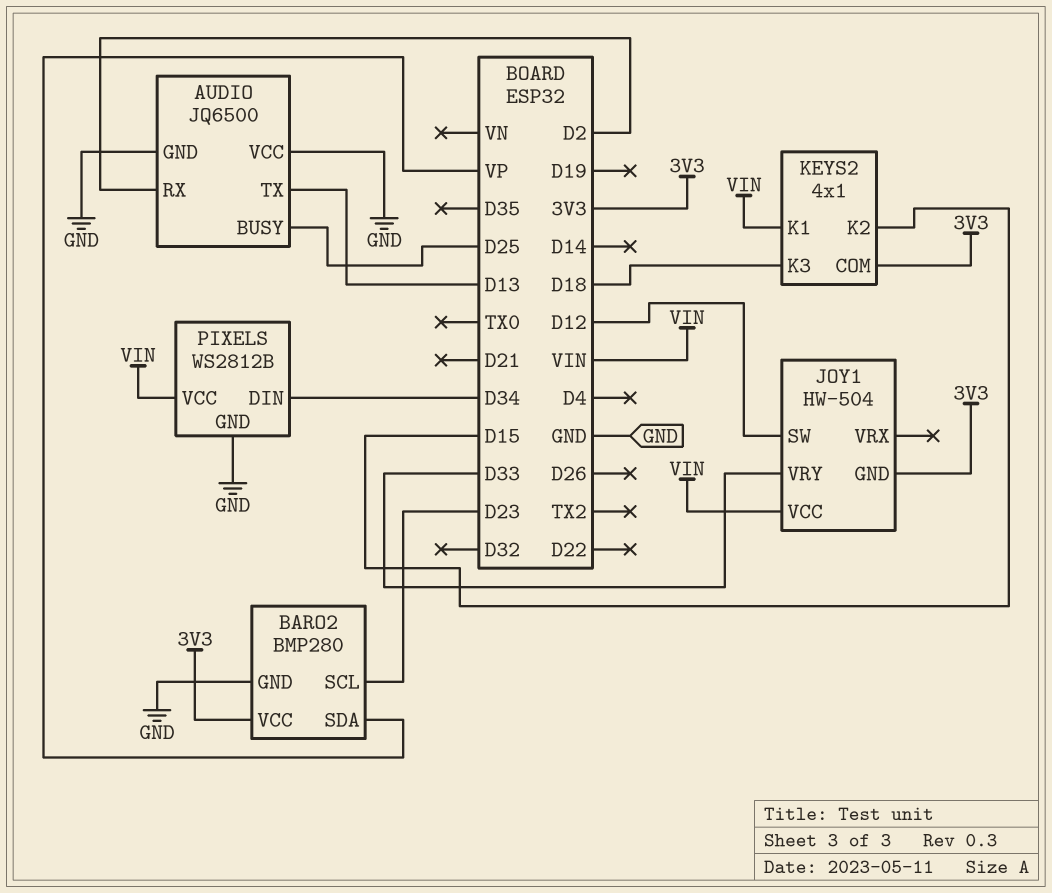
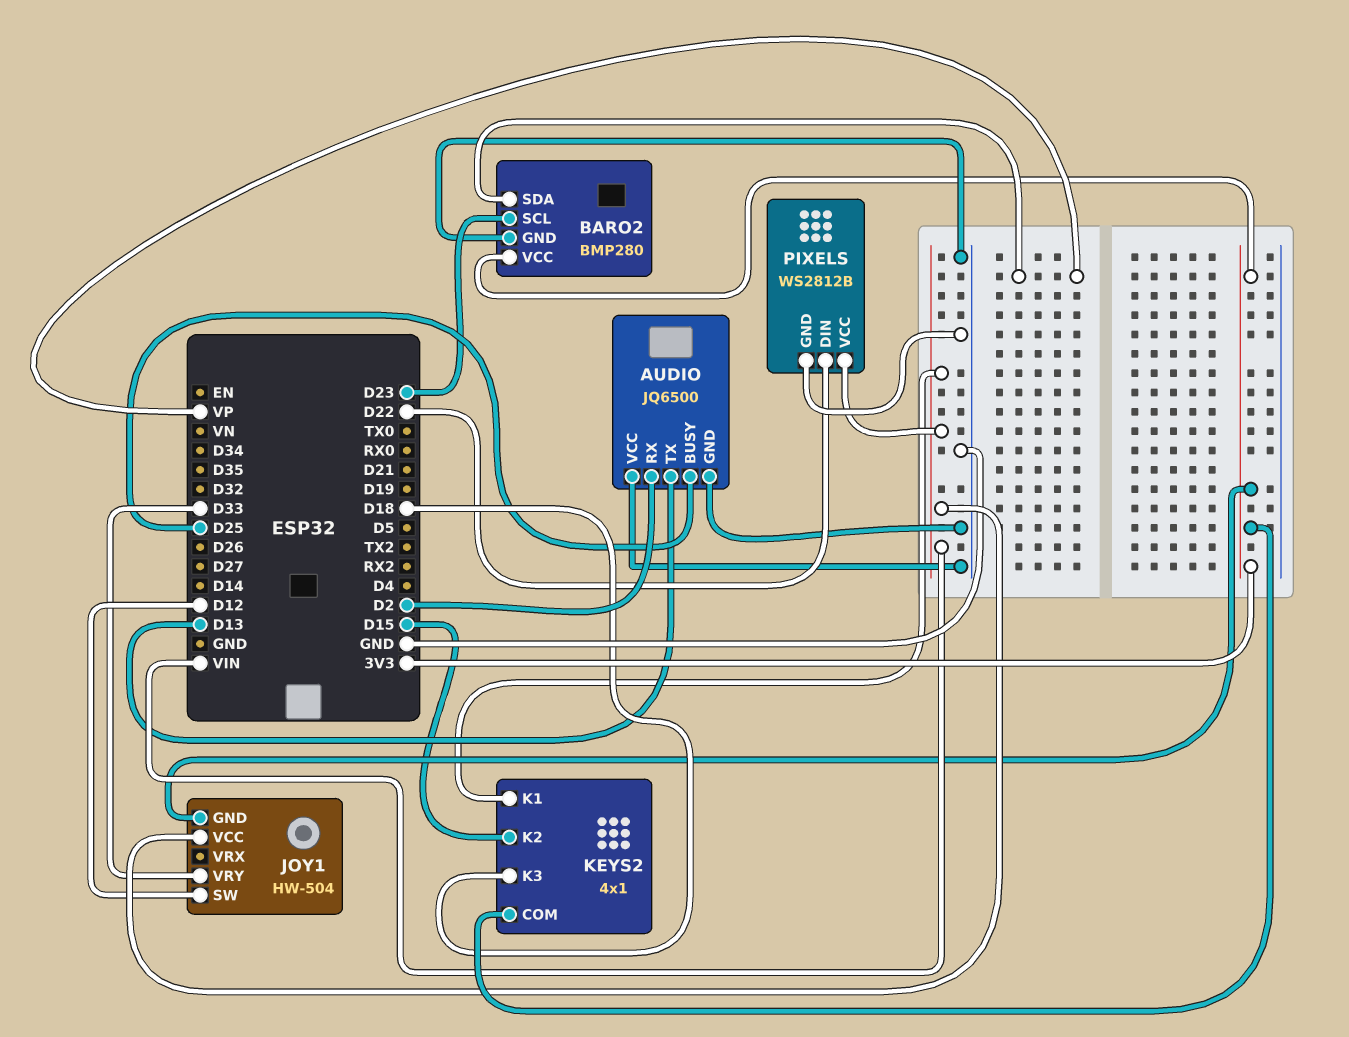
PIXELS pin DIN: D34 -> D22

